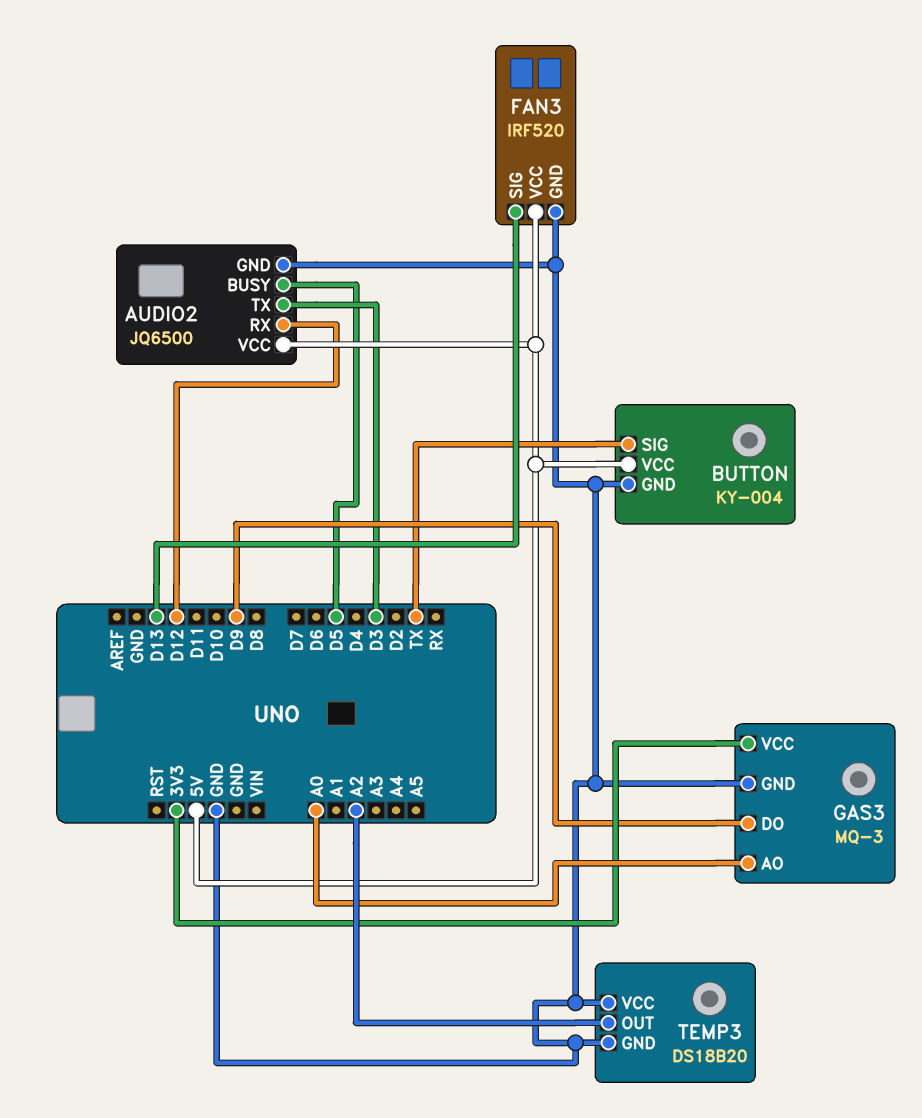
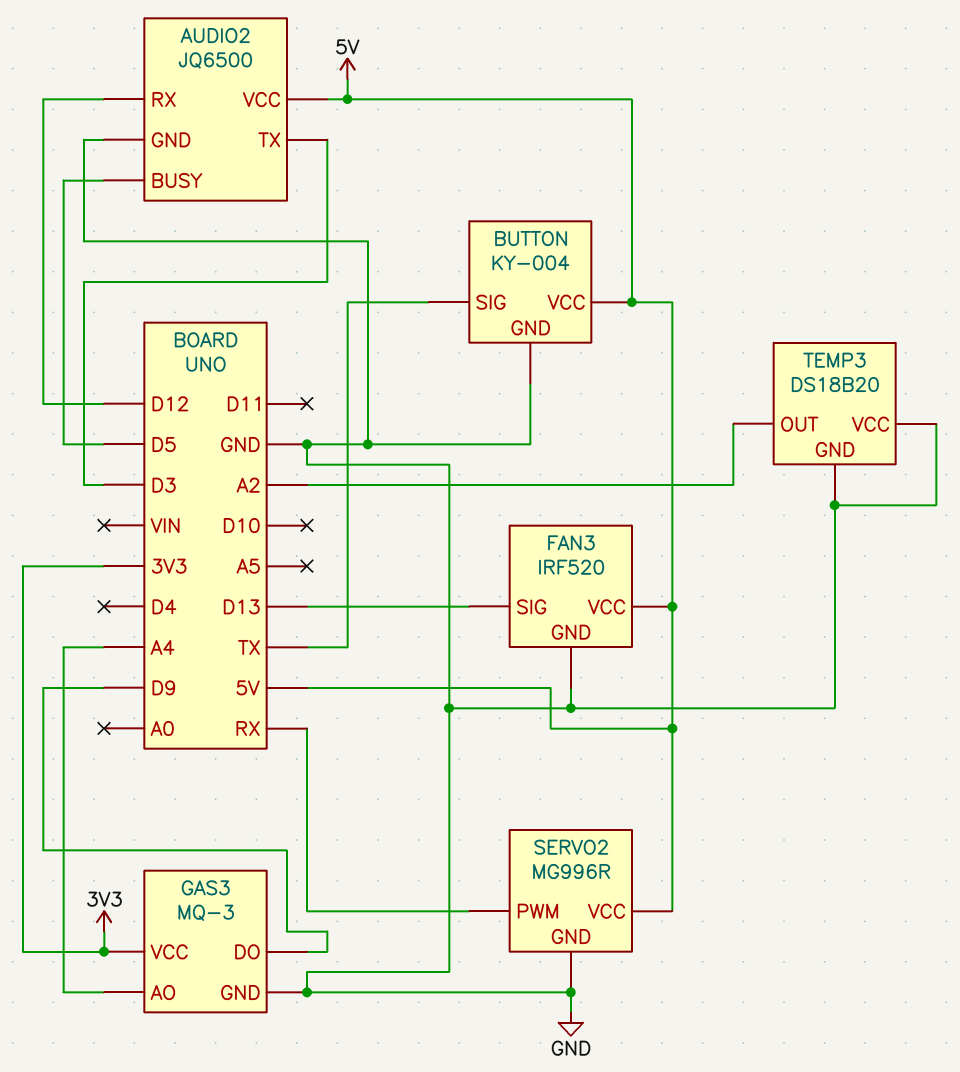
GAS3 pin AO: A0 -> A4
SERVO2: none -> MG996R
SERVO2 pin GND: none -> GND
SERVO2 pin PWM: none -> RX
SERVO2 pin VCC: none -> 5V

